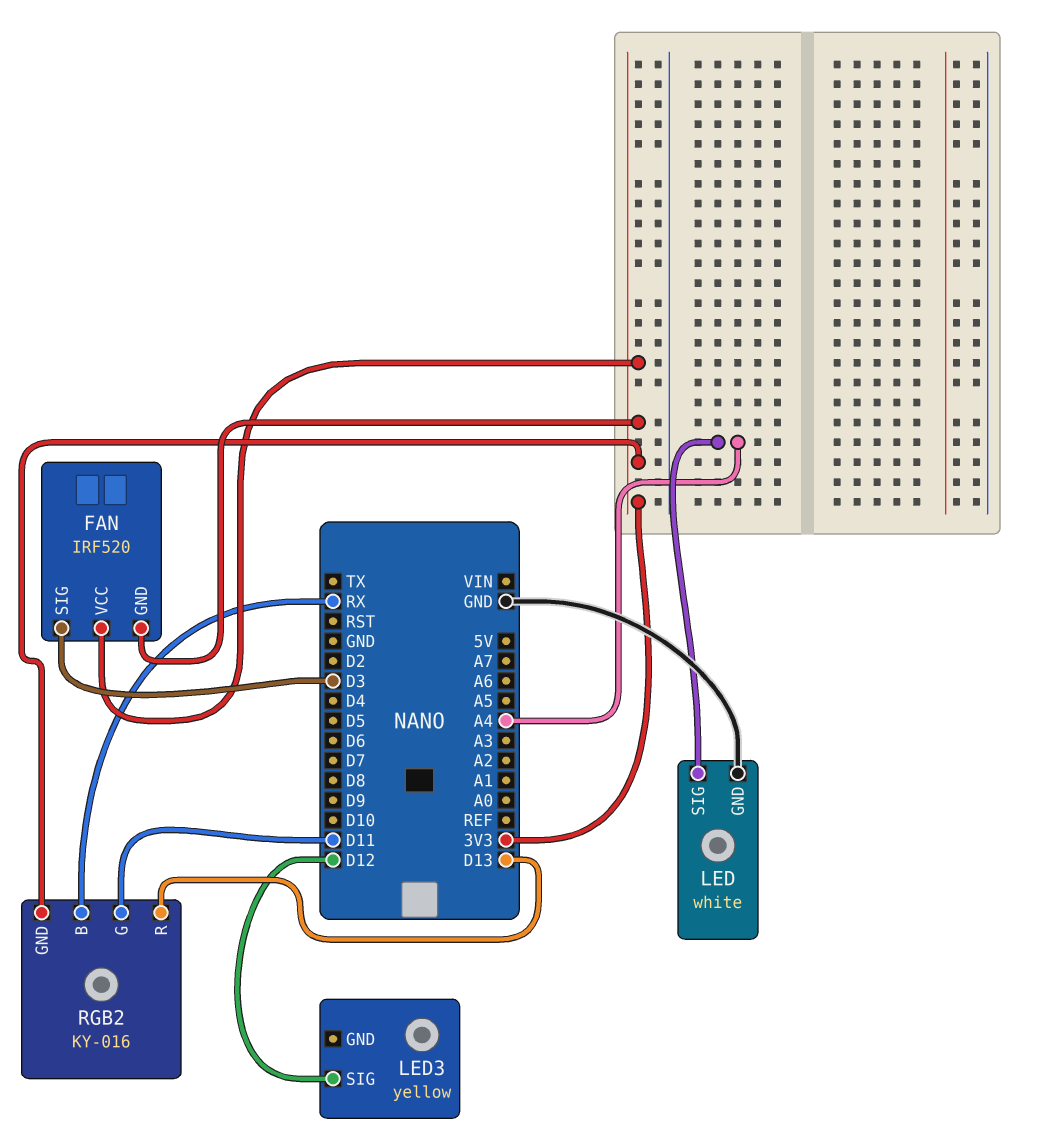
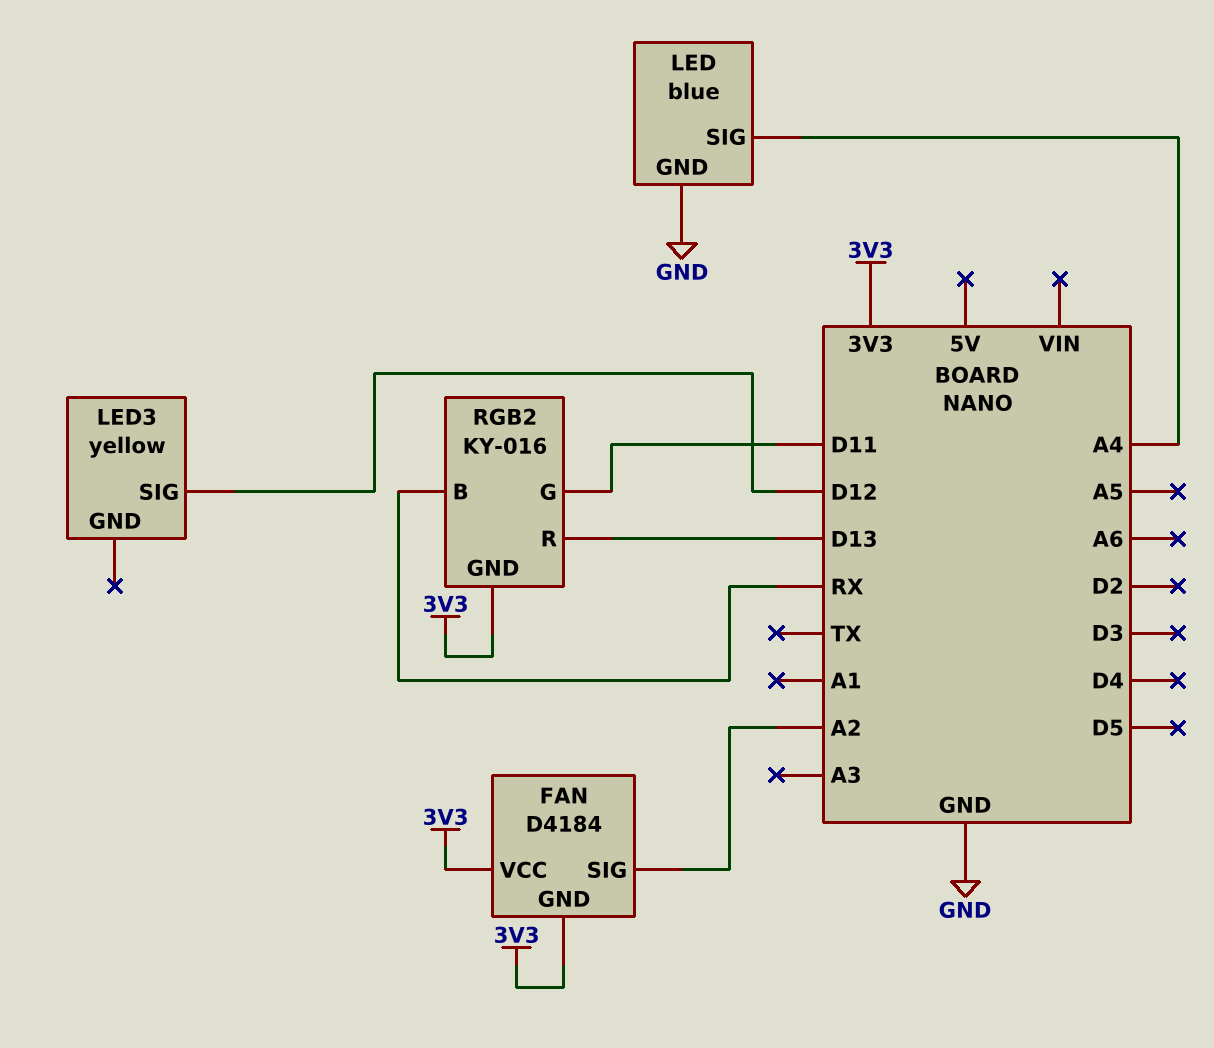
FAN: IRF520 -> D4184
FAN pin SIG: D3 -> A2
LED: white -> blue

